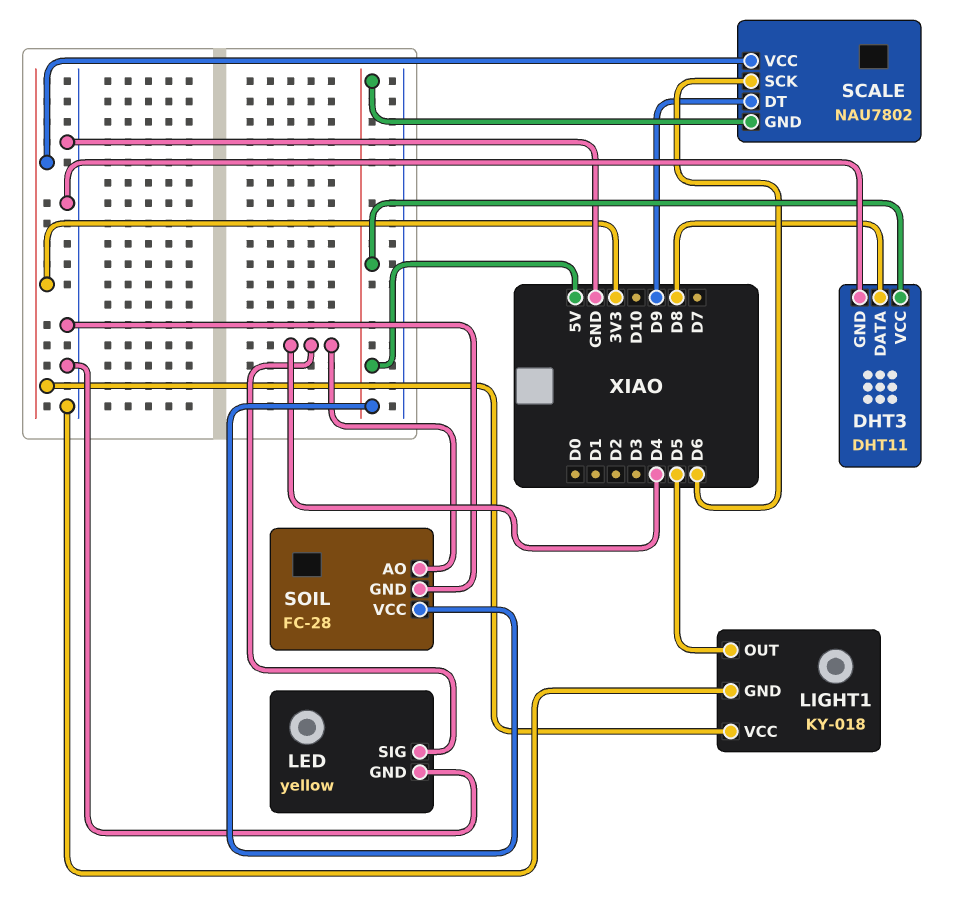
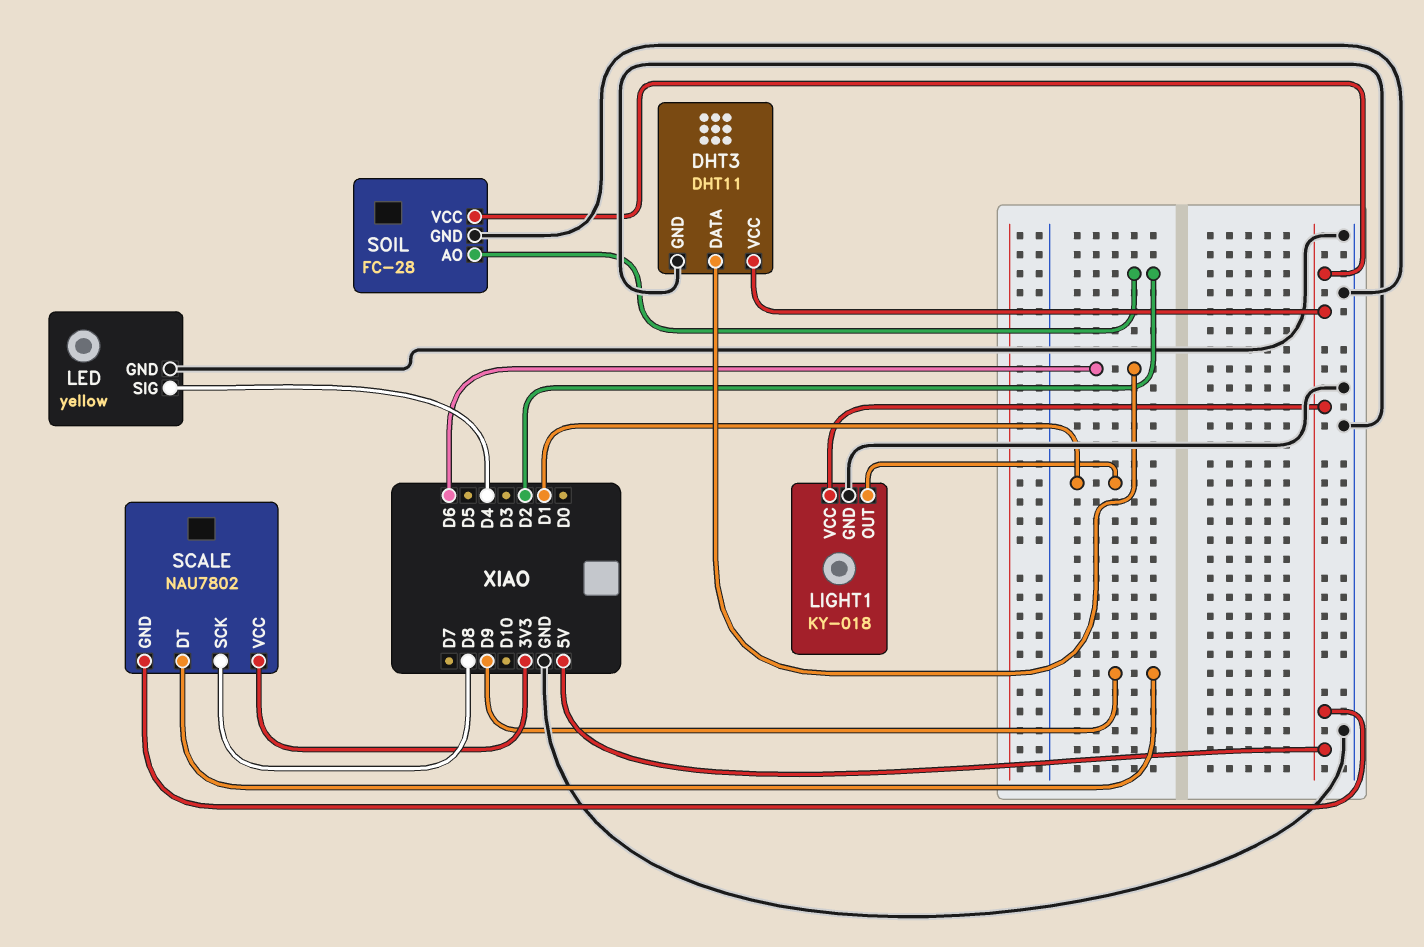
DHT3 pin DATA: D8 -> D6
LIGHT1 pin OUT: D5 -> D1
LIGHT1 pin VCC: 3V3 -> 5V
SCALE pin SCK: D6 -> D8
SOIL pin AO: D4 -> D2

